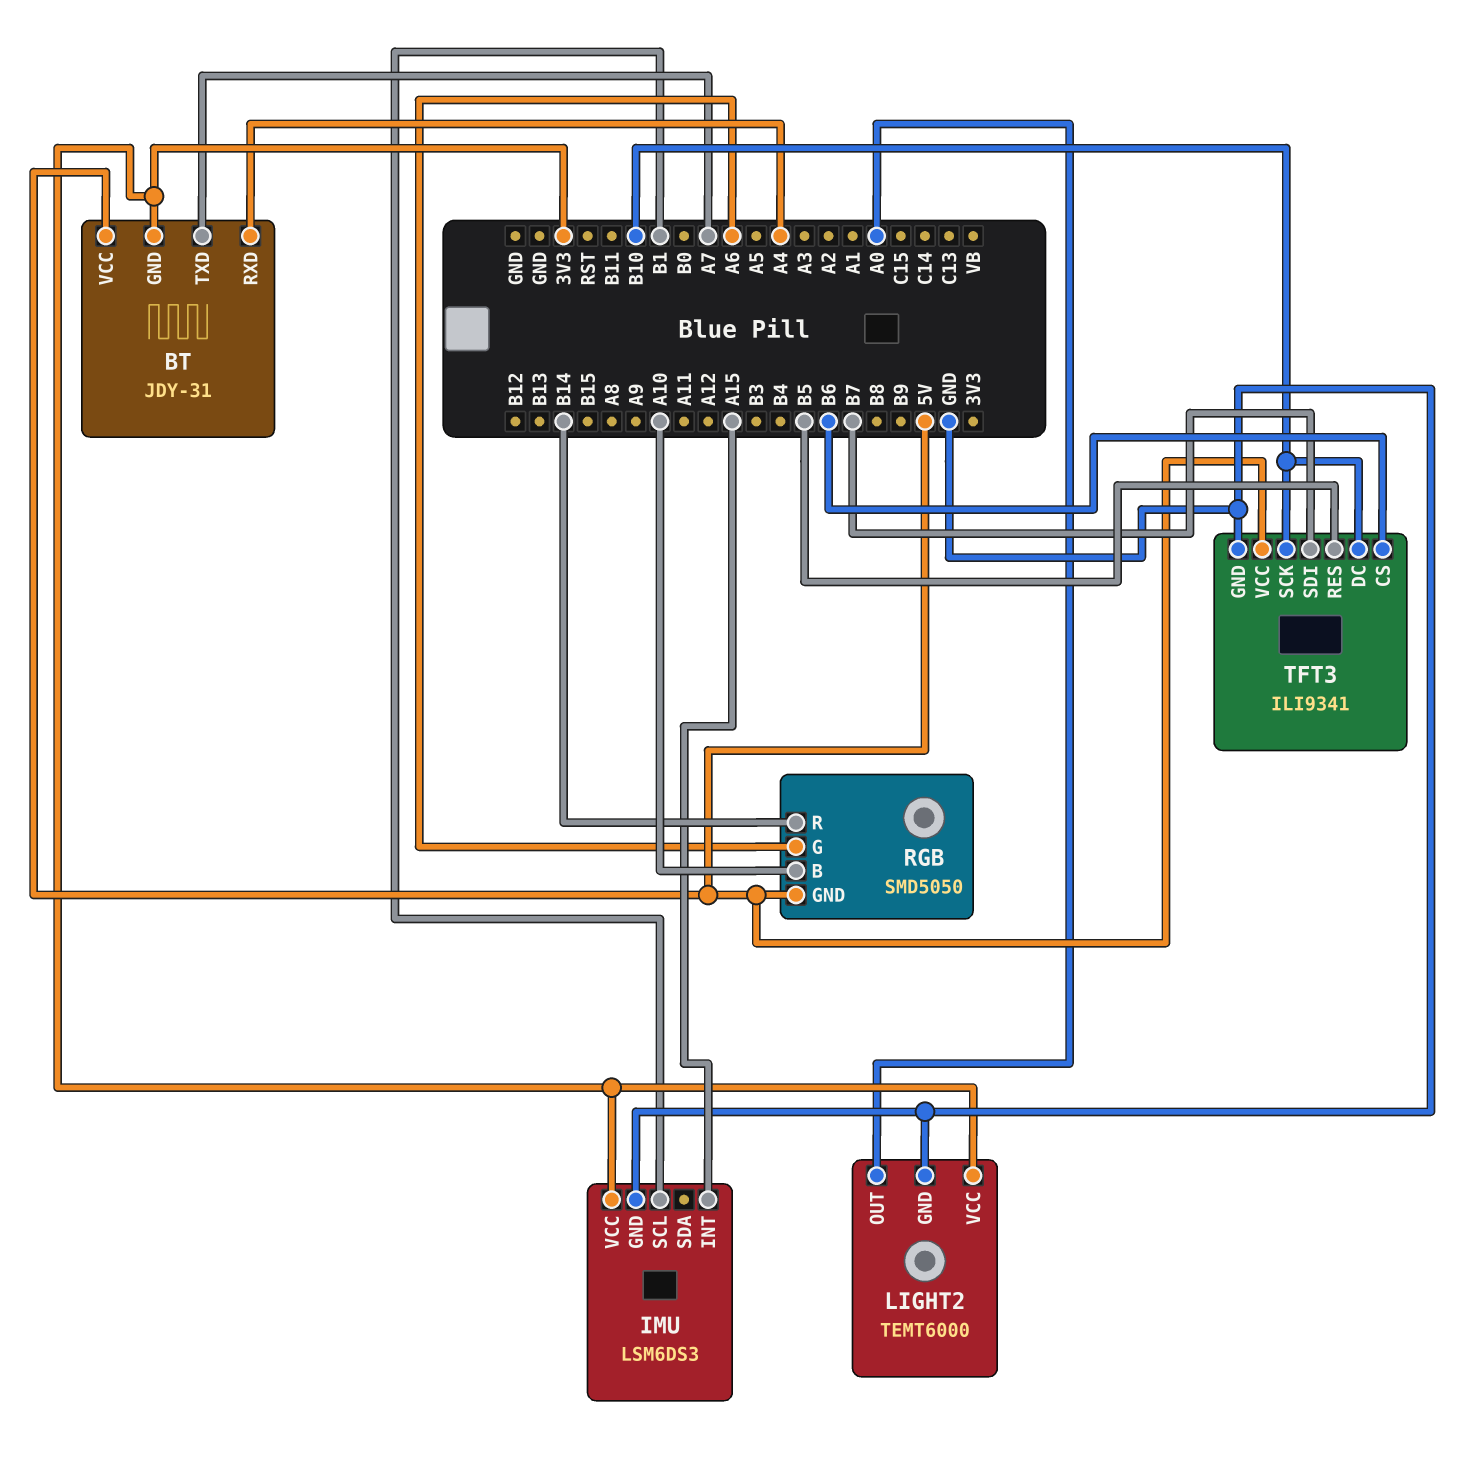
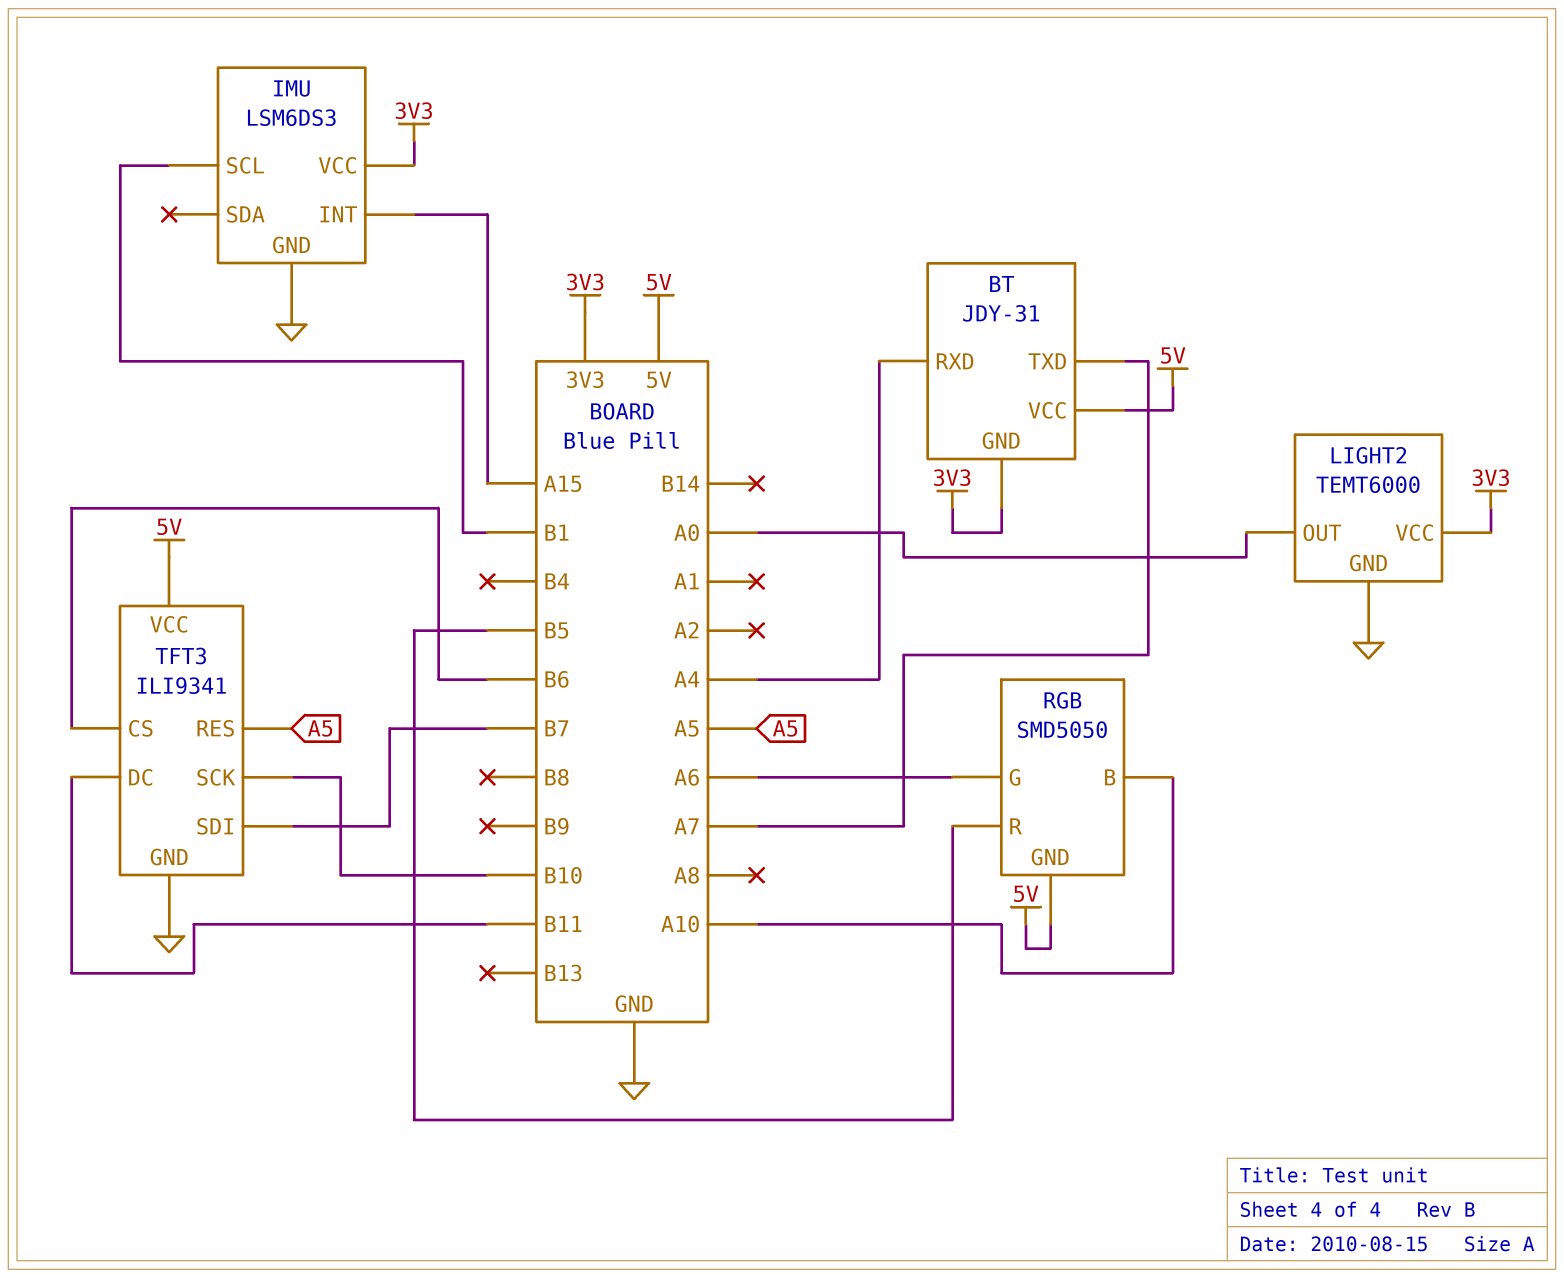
RGB pin R: B14 -> B5
TFT3 pin DC: B10 -> B11
TFT3 pin RES: B5 -> A5

